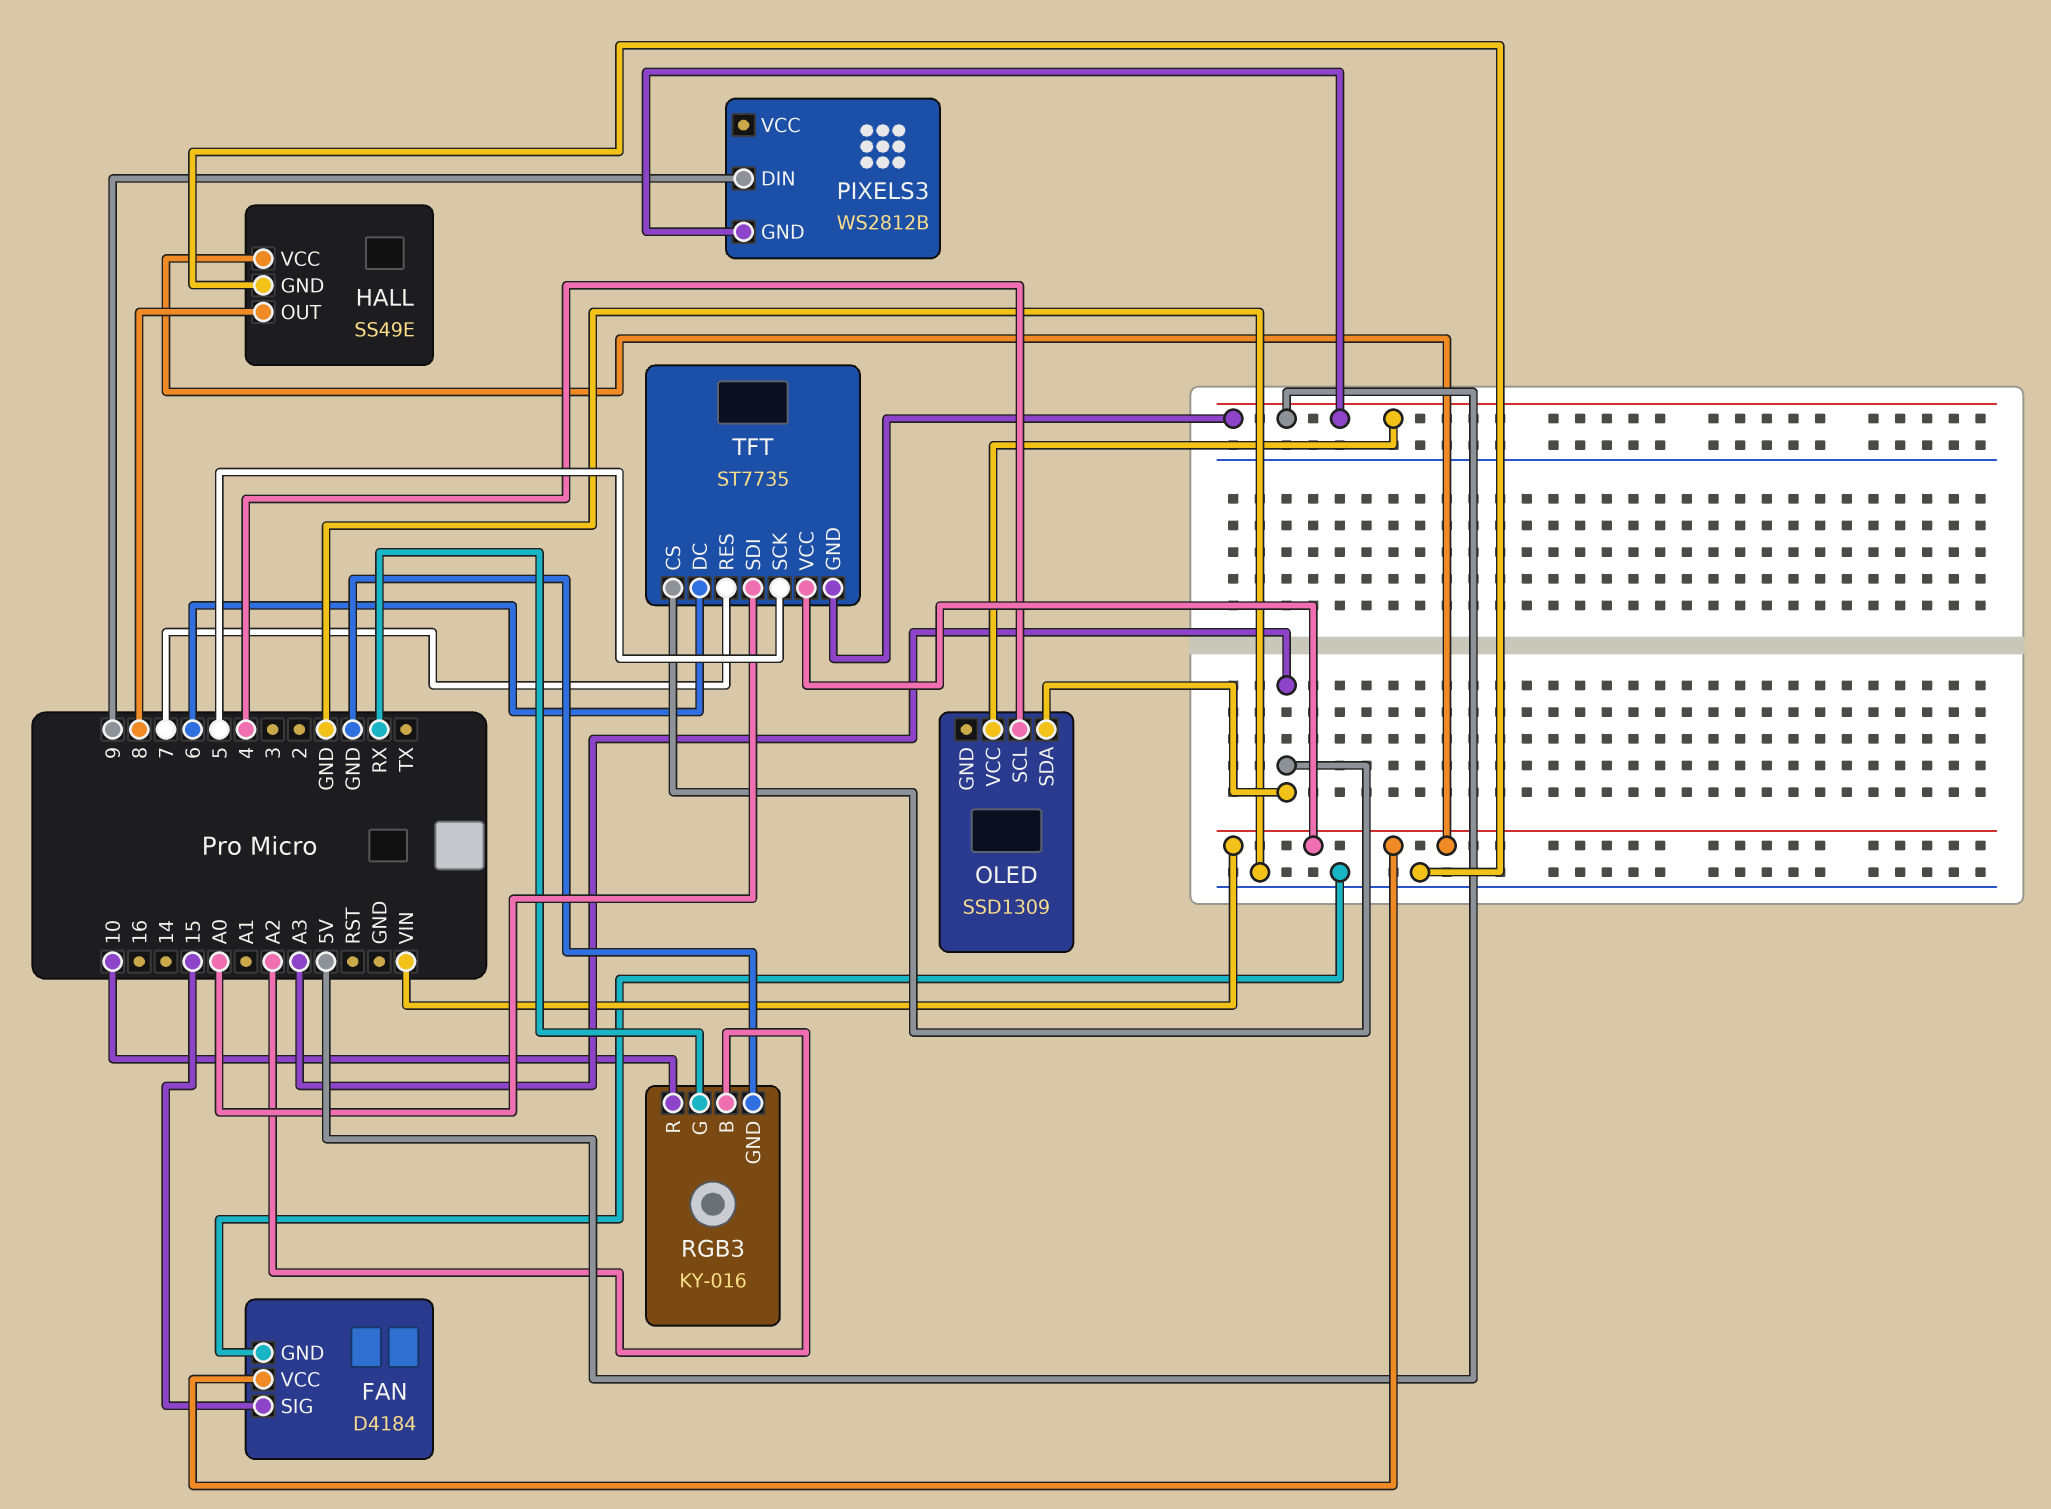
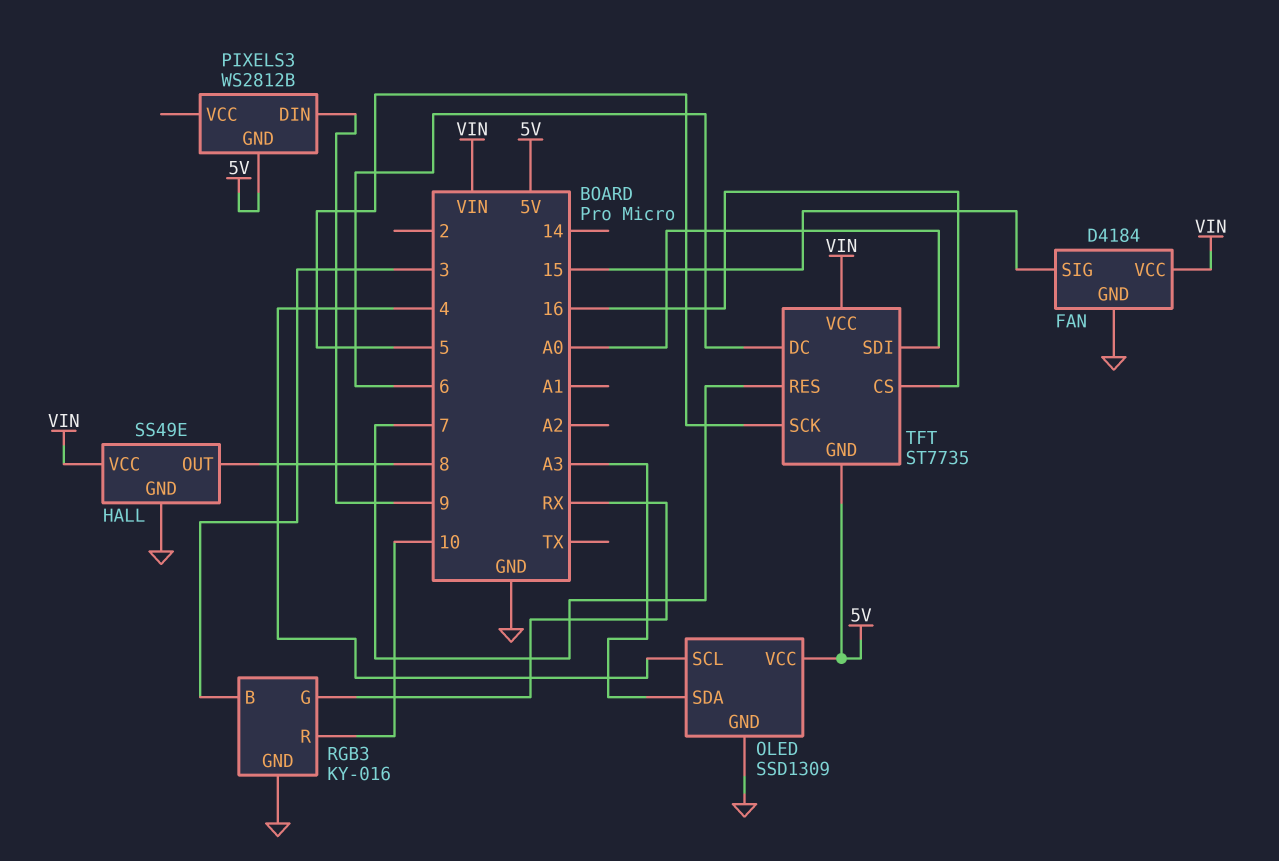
OLED pin GND: none -> GND
RGB3 pin B: A2 -> 3
TFT pin CS: A3 -> 16

